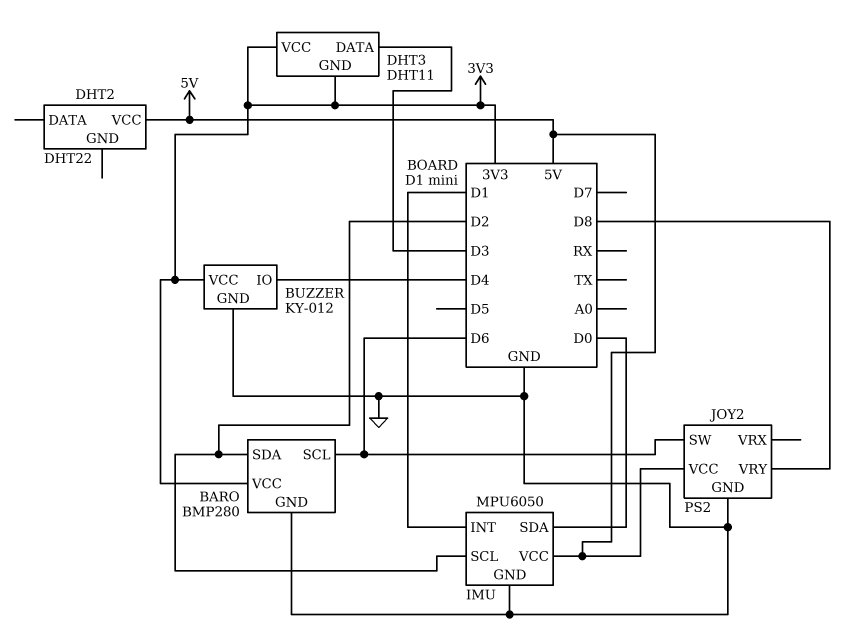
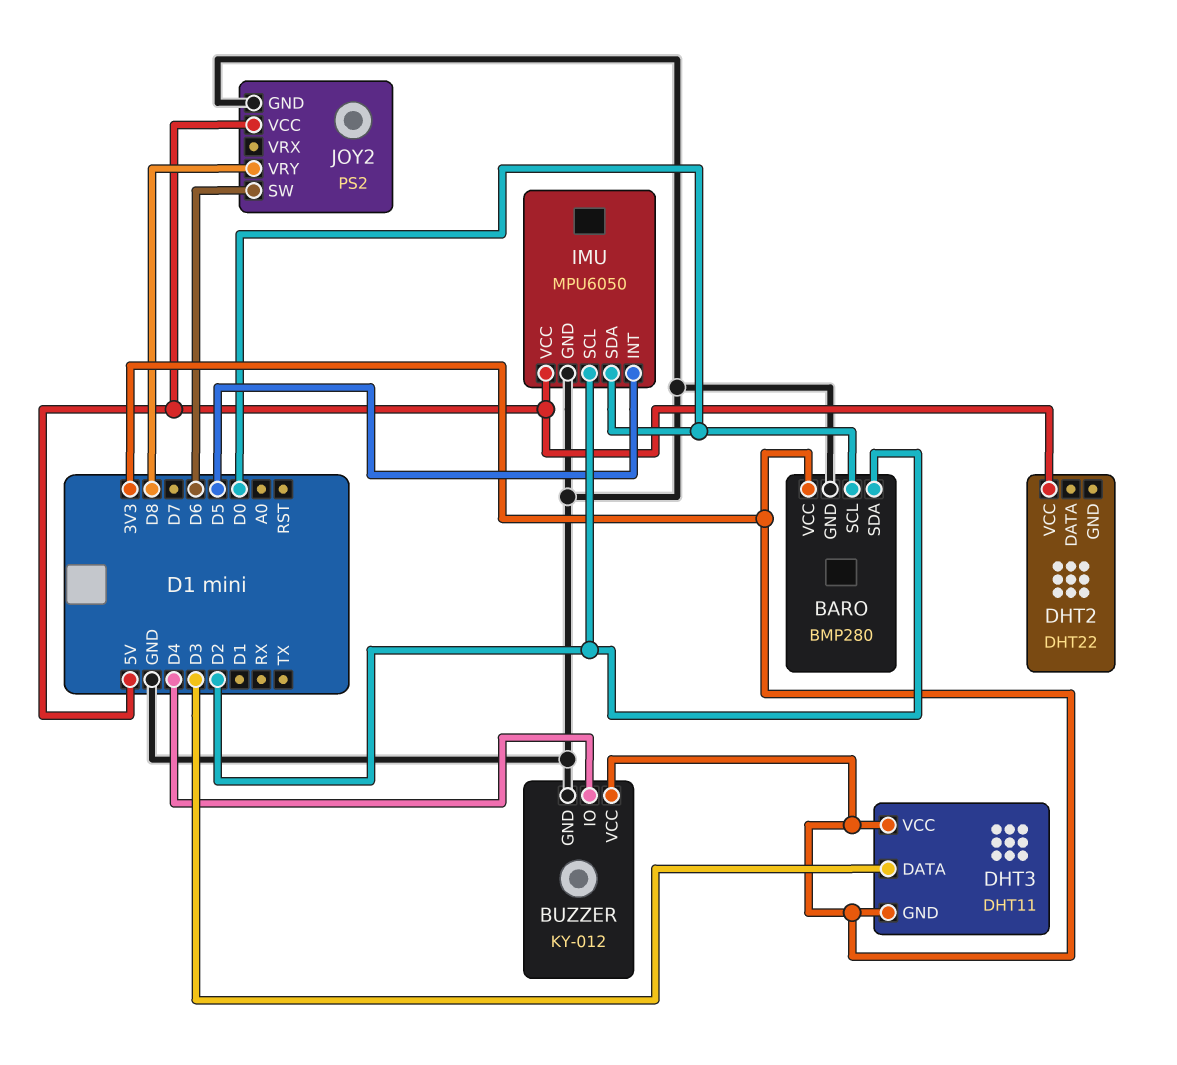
BARO pin SCL: D6 -> D0
IMU pin INT: D1 -> D5

